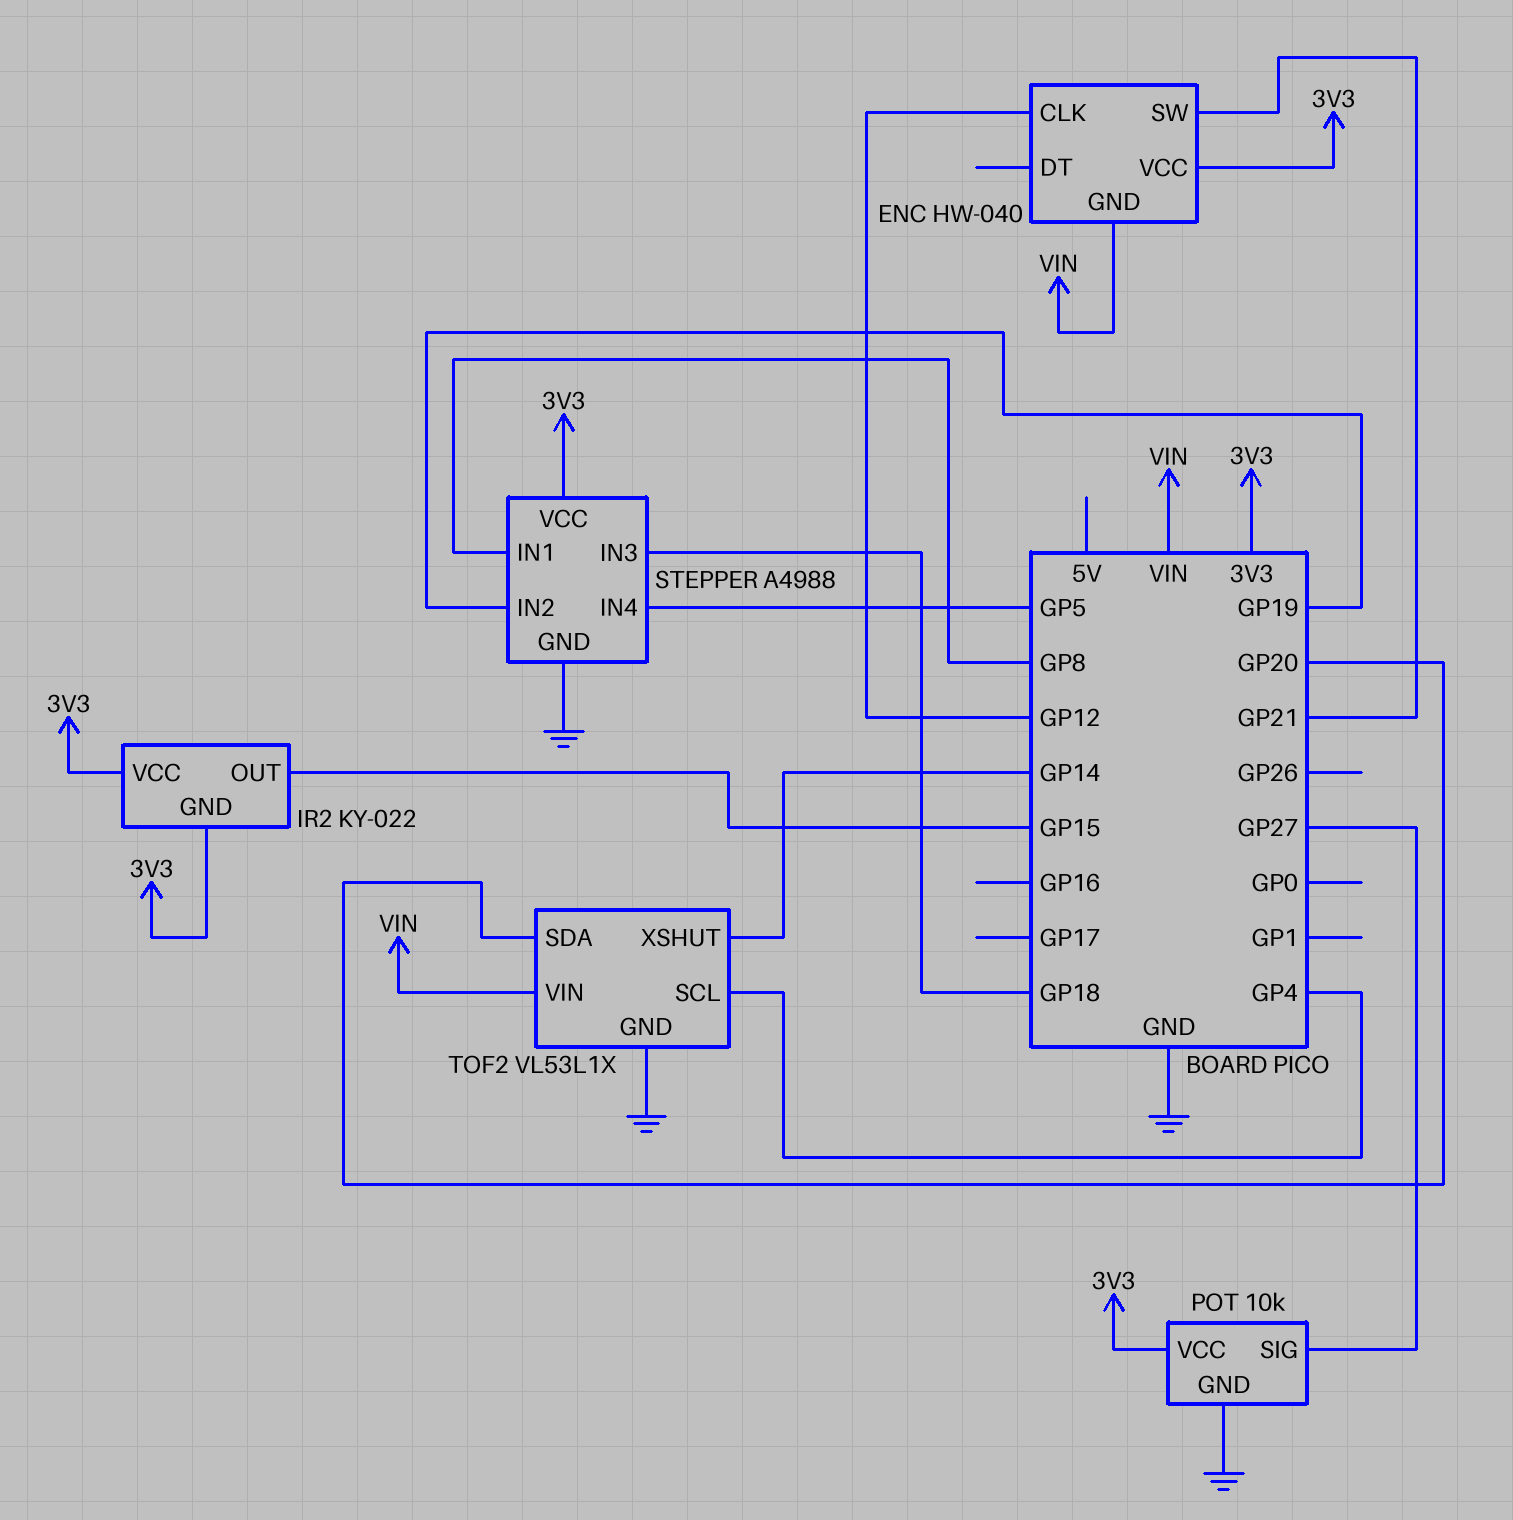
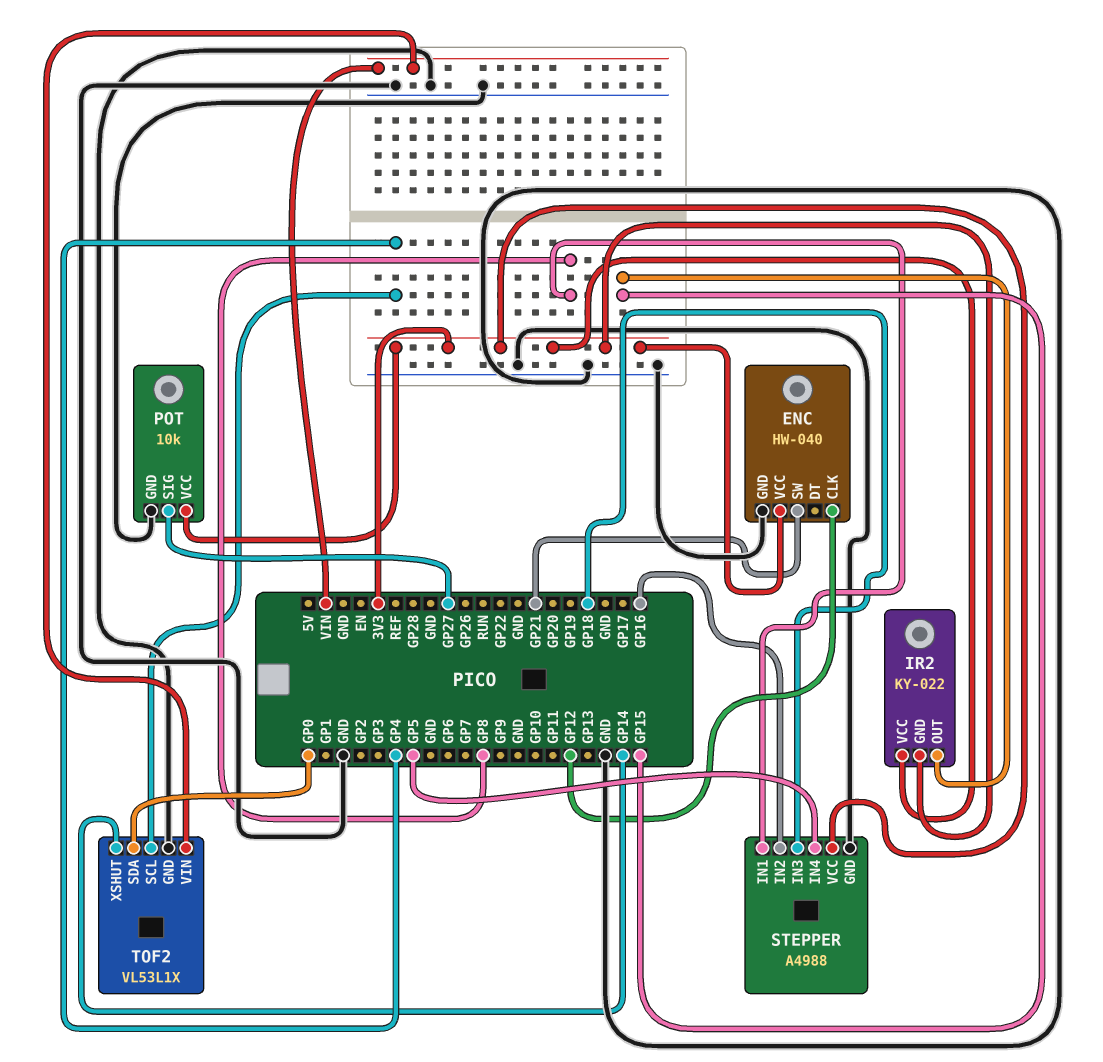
ENC pin GND: VIN -> GND
STEPPER pin IN2: GP19 -> GP16
TOF2 pin SDA: GP20 -> GP0

